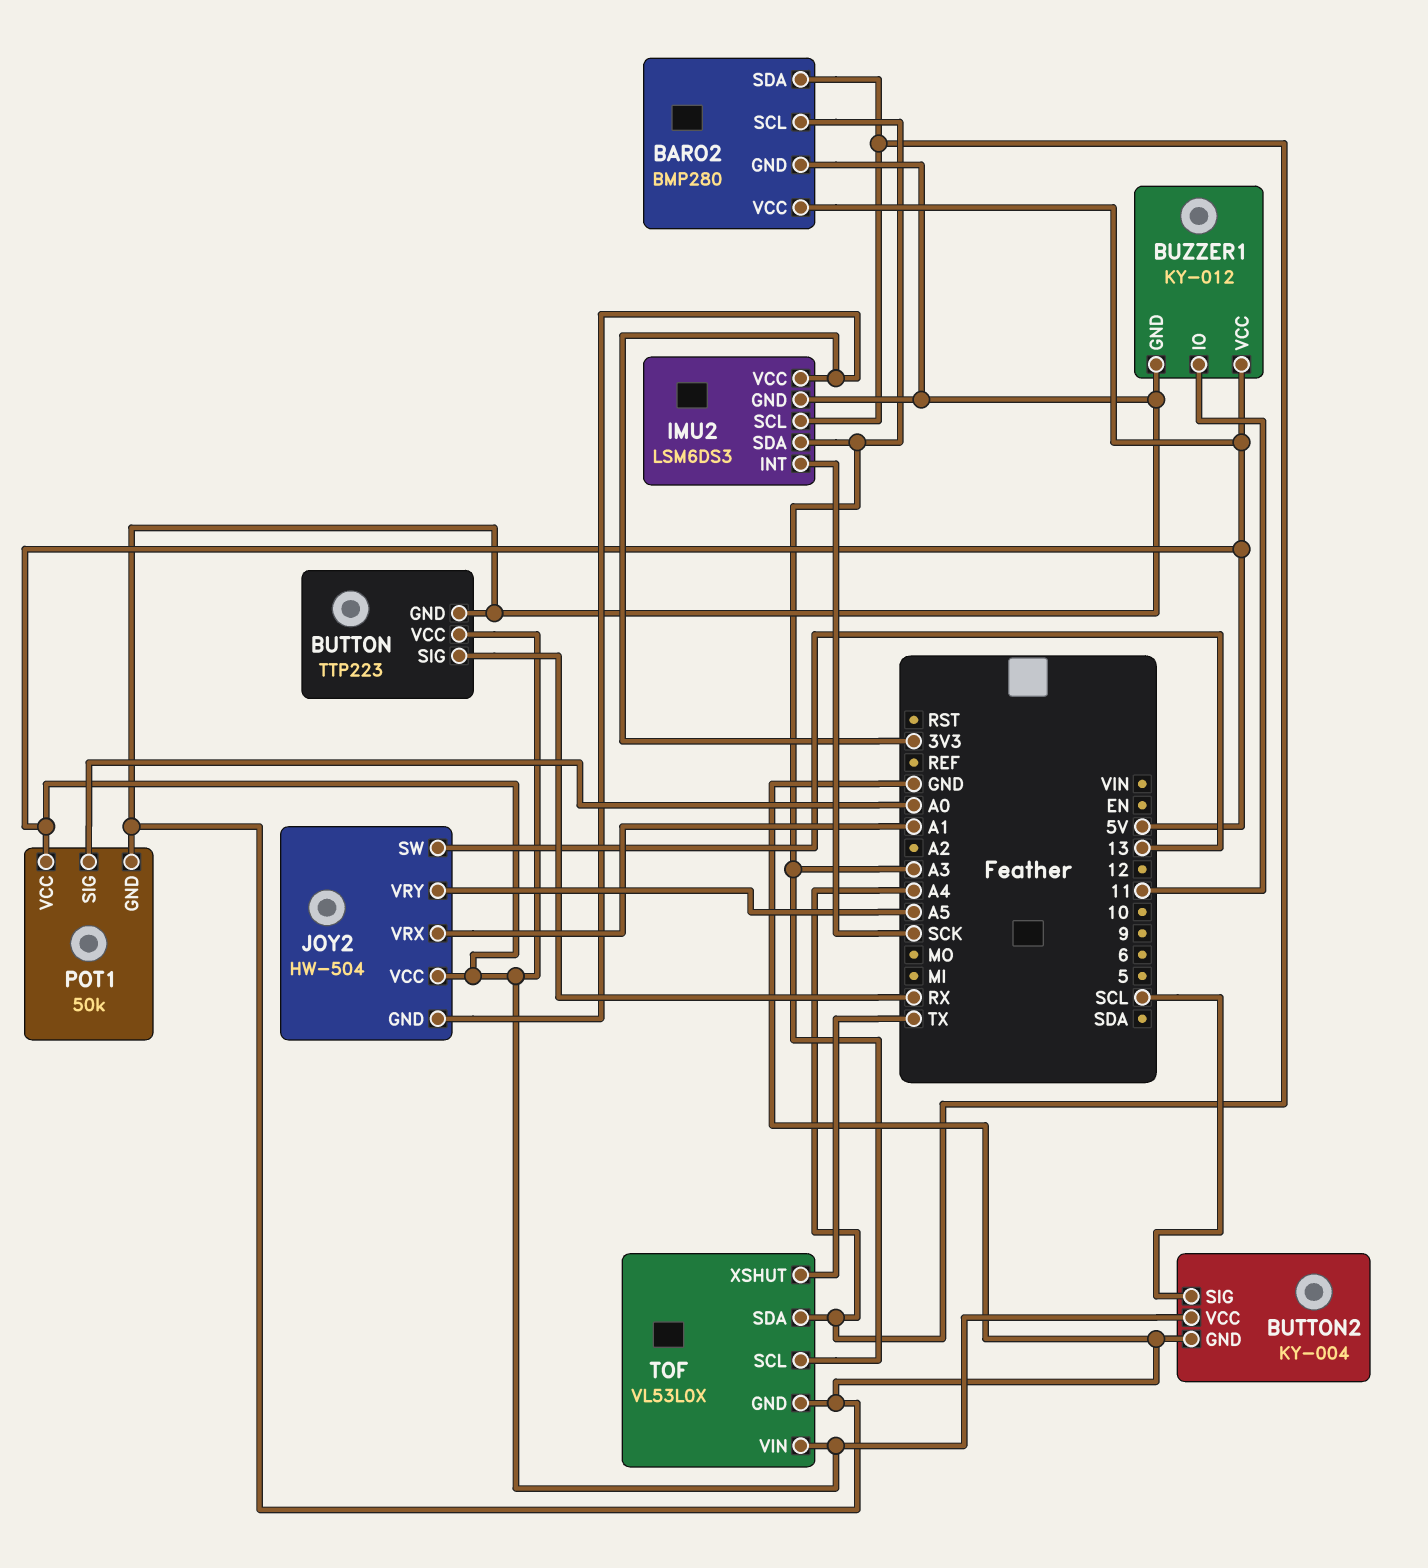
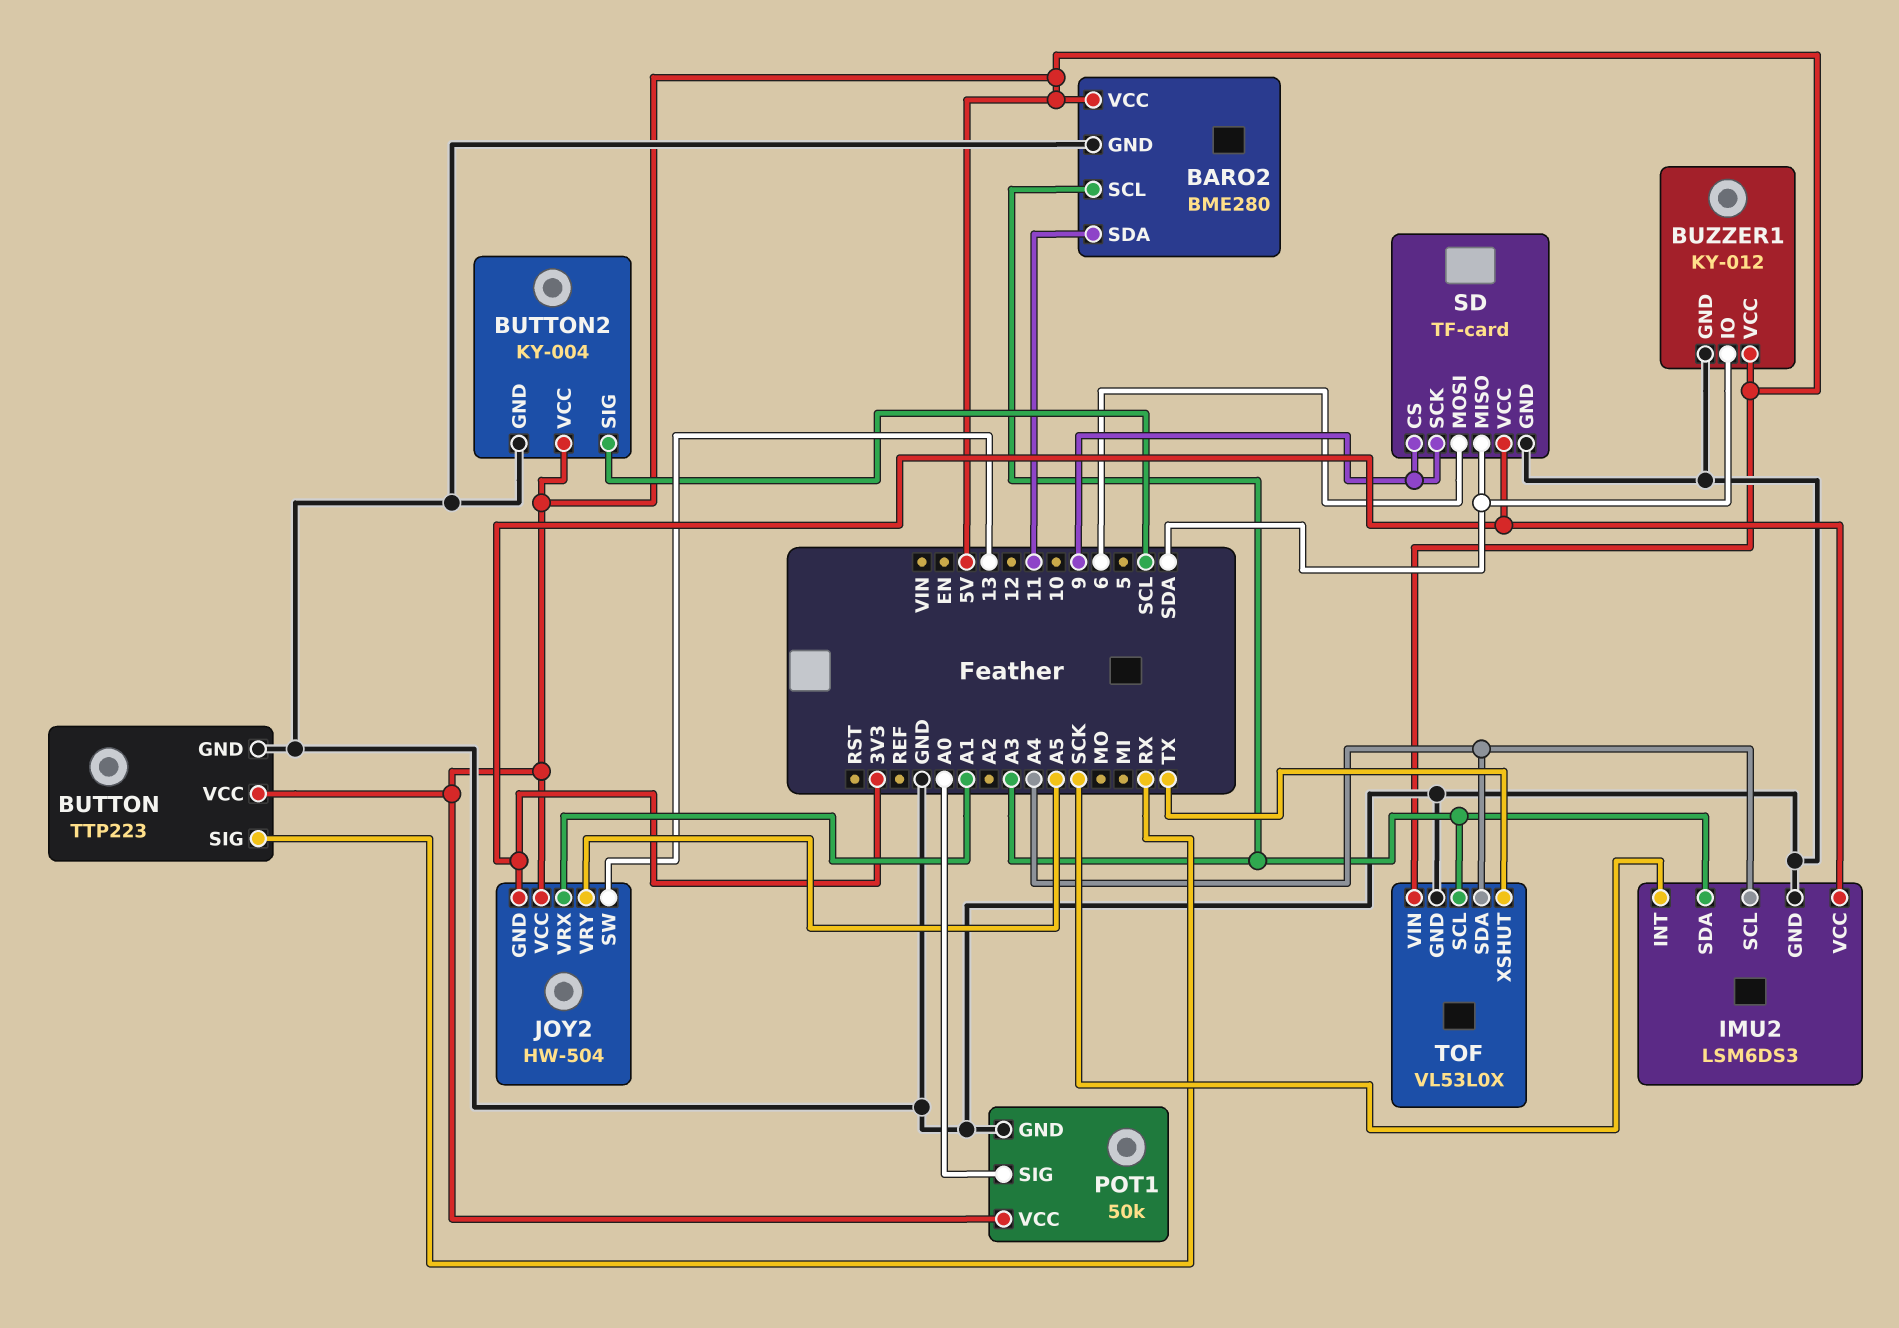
BARO2: BMP280 -> BME280
BARO2 pin SDA: A4 -> 11
BUZZER1 pin IO: 11 -> SDA
SD: none -> TF-card
SD pin CS: none -> 9
SD pin GND: none -> GND
SD pin MISO: none -> SDA
SD pin MOSI: none -> 6
SD pin SCK: none -> 9
SD pin VCC: none -> 3V3

